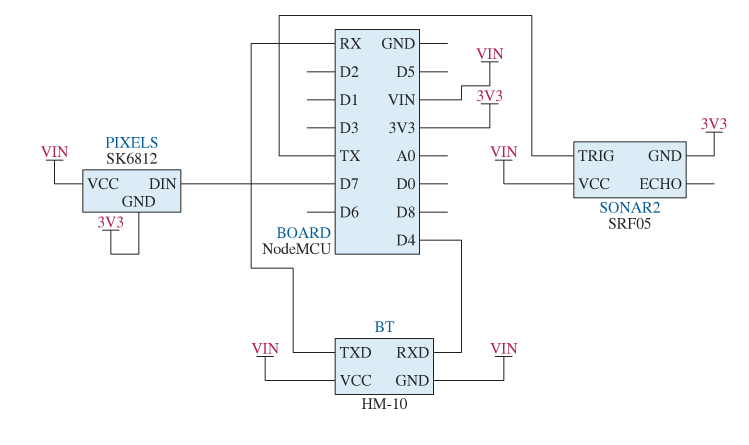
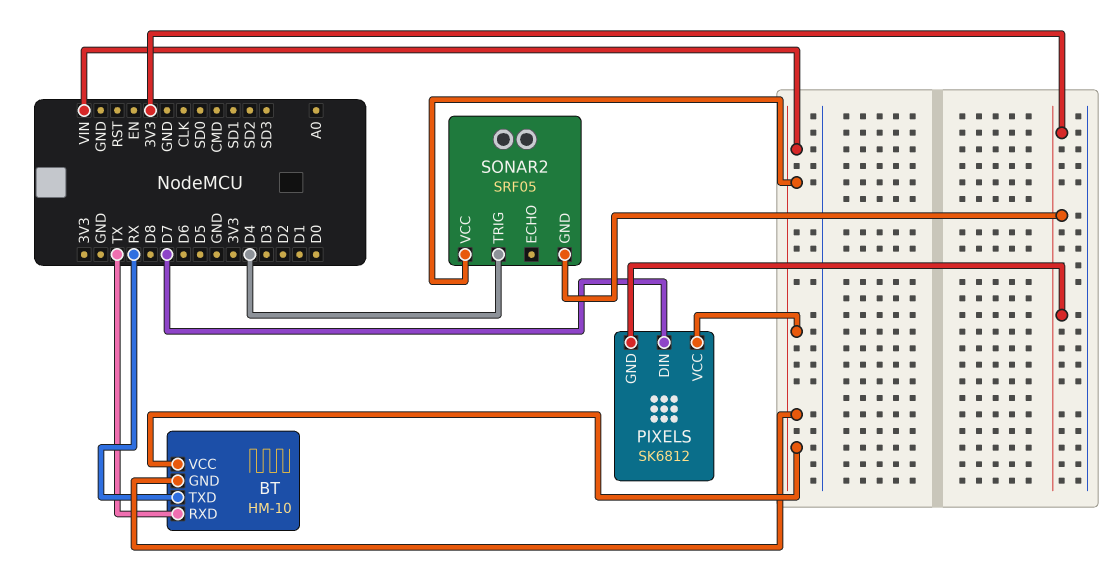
BT pin RXD: D4 -> TX
SONAR2 pin TRIG: TX -> D4

